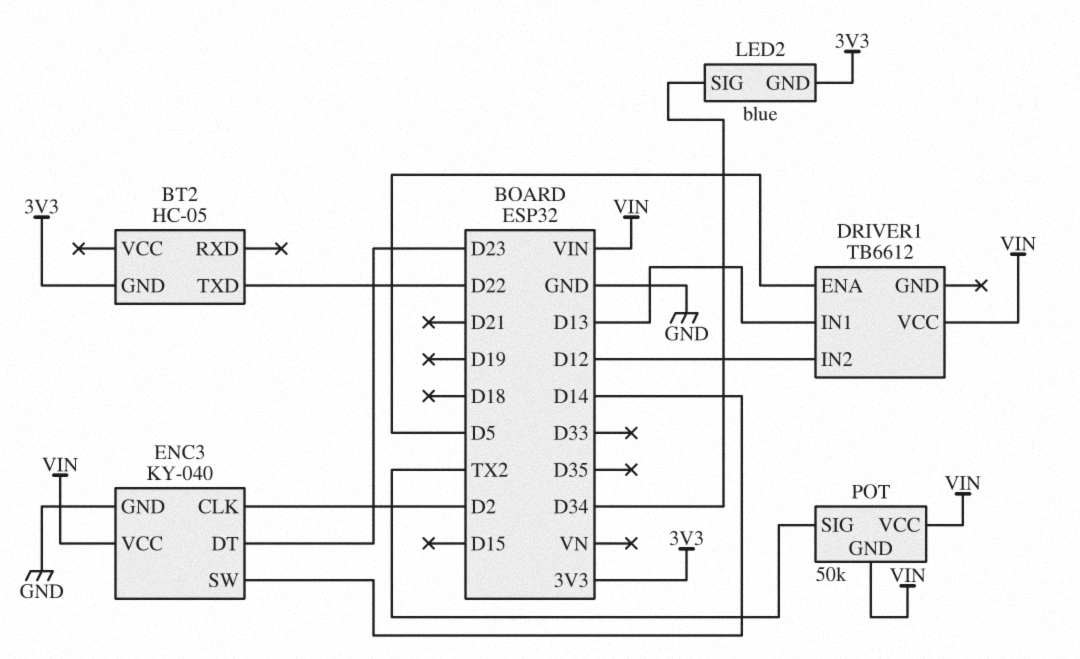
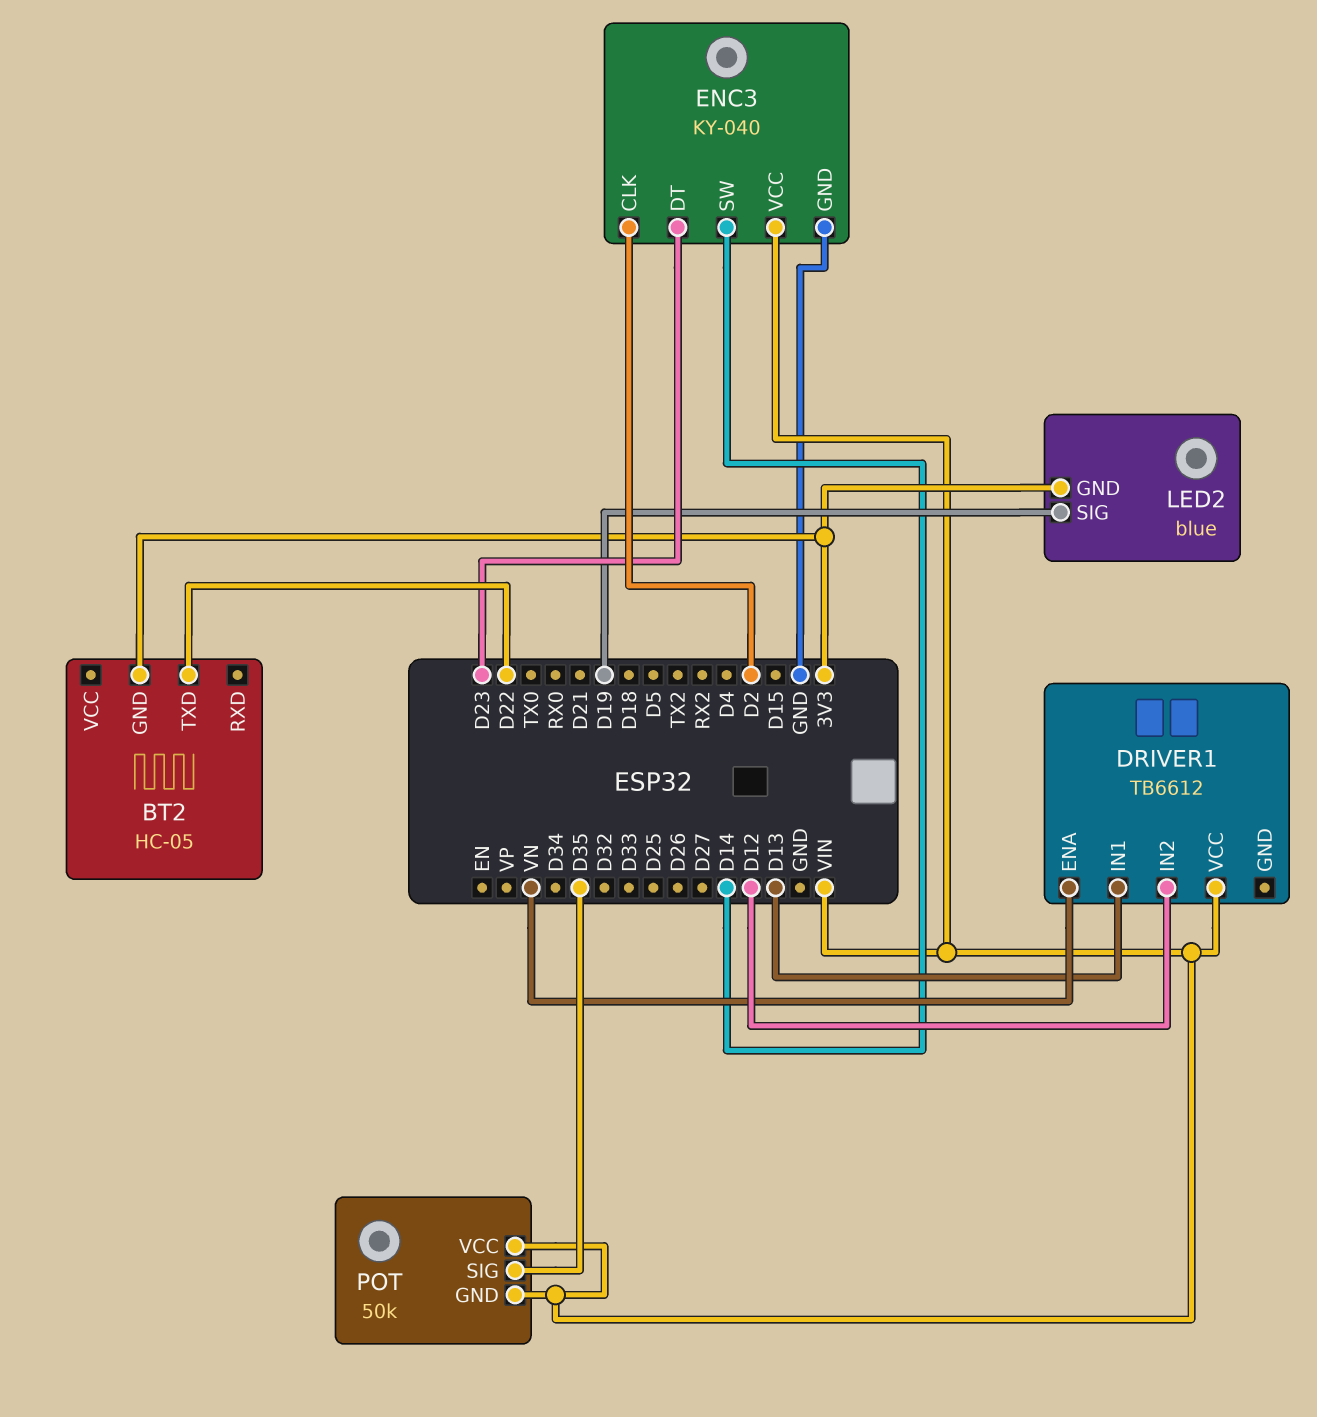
DRIVER1 pin ENA: D5 -> VN
LED2 pin SIG: D34 -> D19
POT pin SIG: TX2 -> D35

